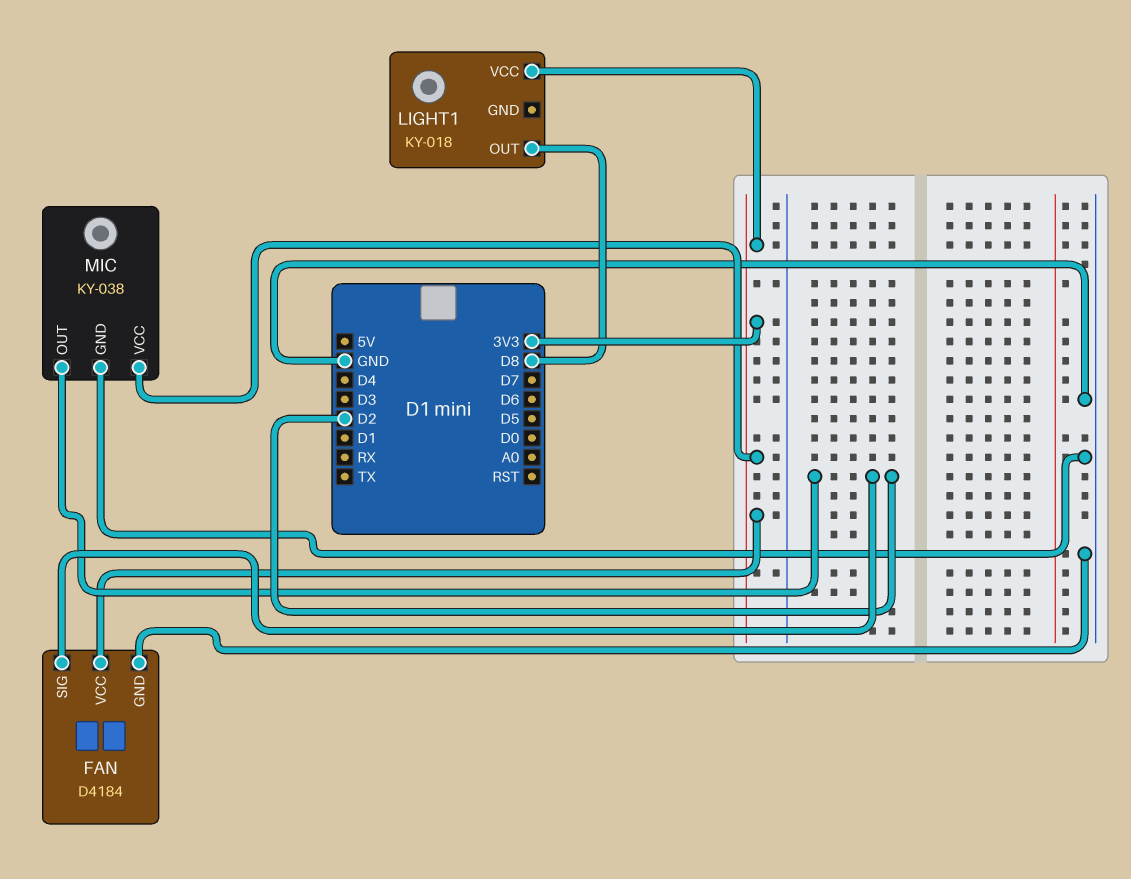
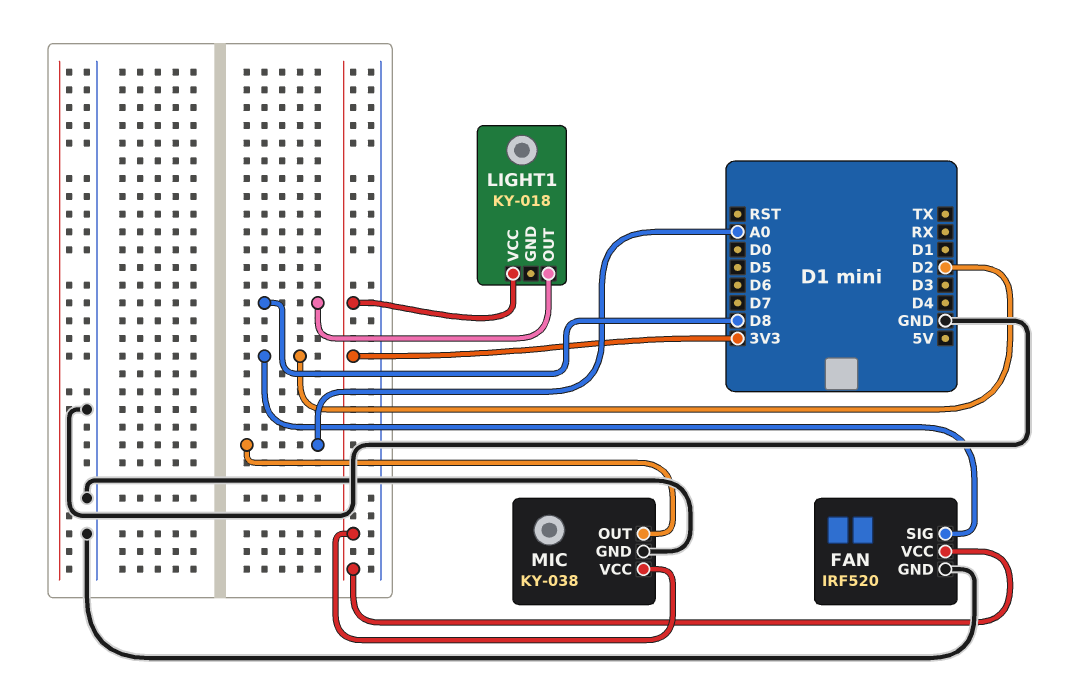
FAN: D4184 -> IRF520
MIC pin OUT: D2 -> A0

